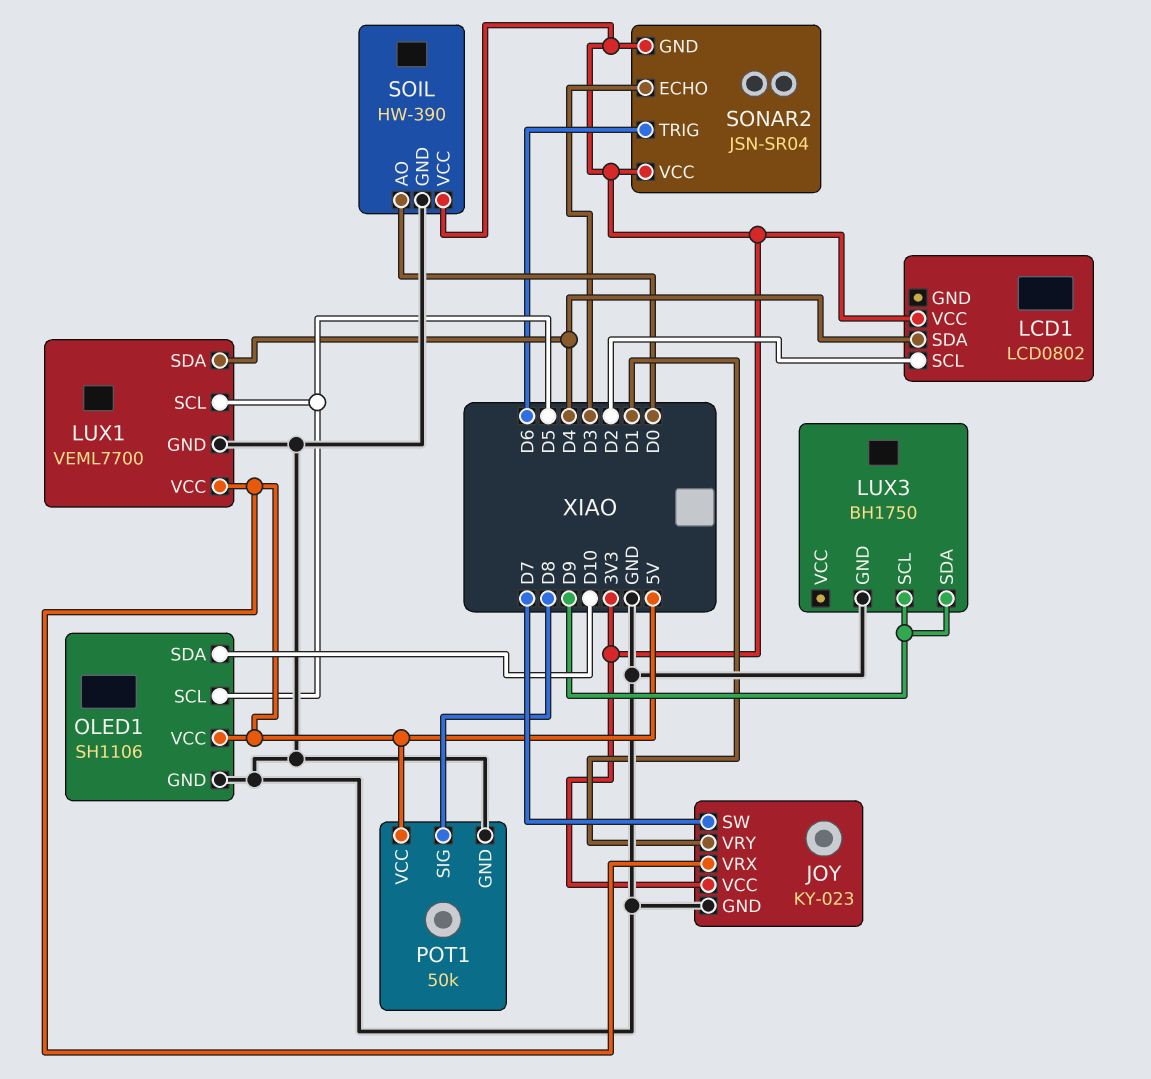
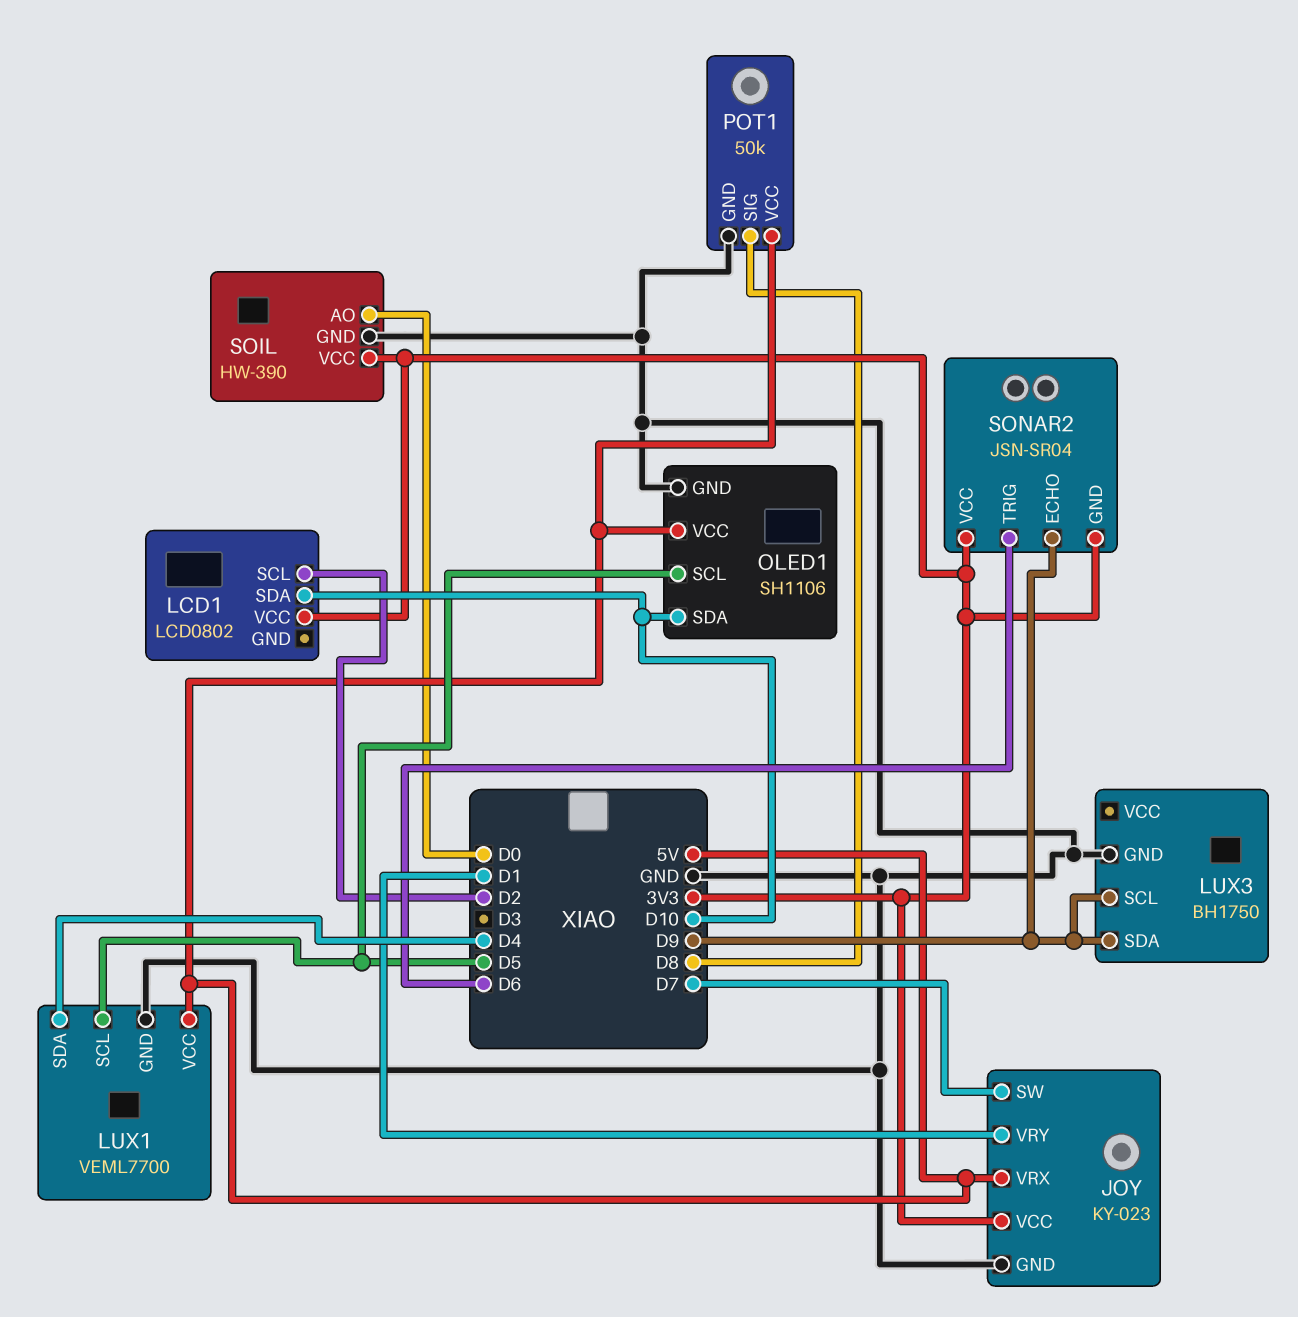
LCD1 pin SDA: D4 -> D10
SONAR2 pin ECHO: D3 -> D9

